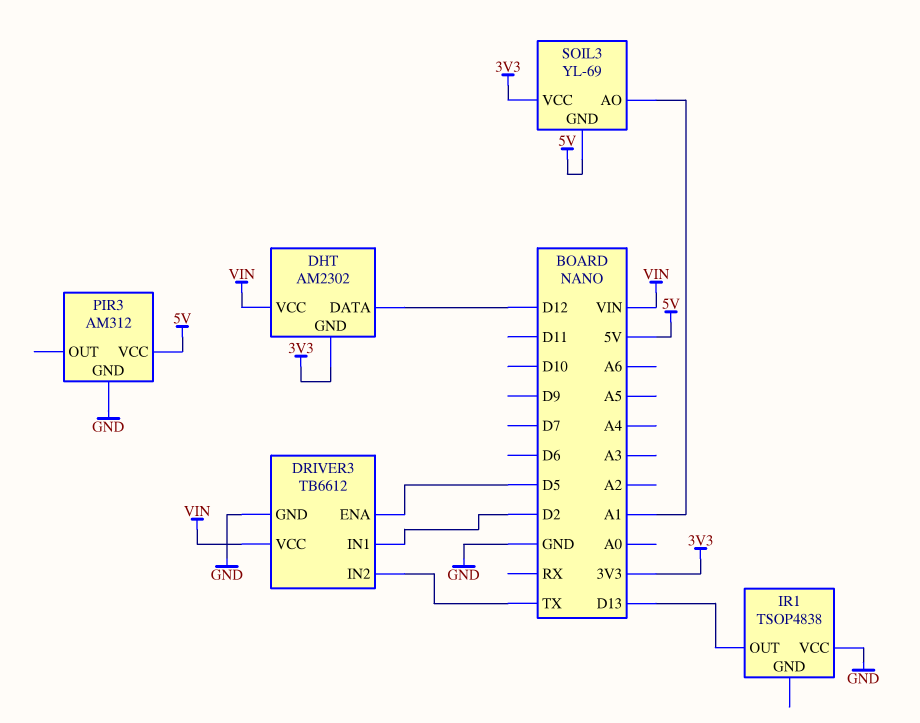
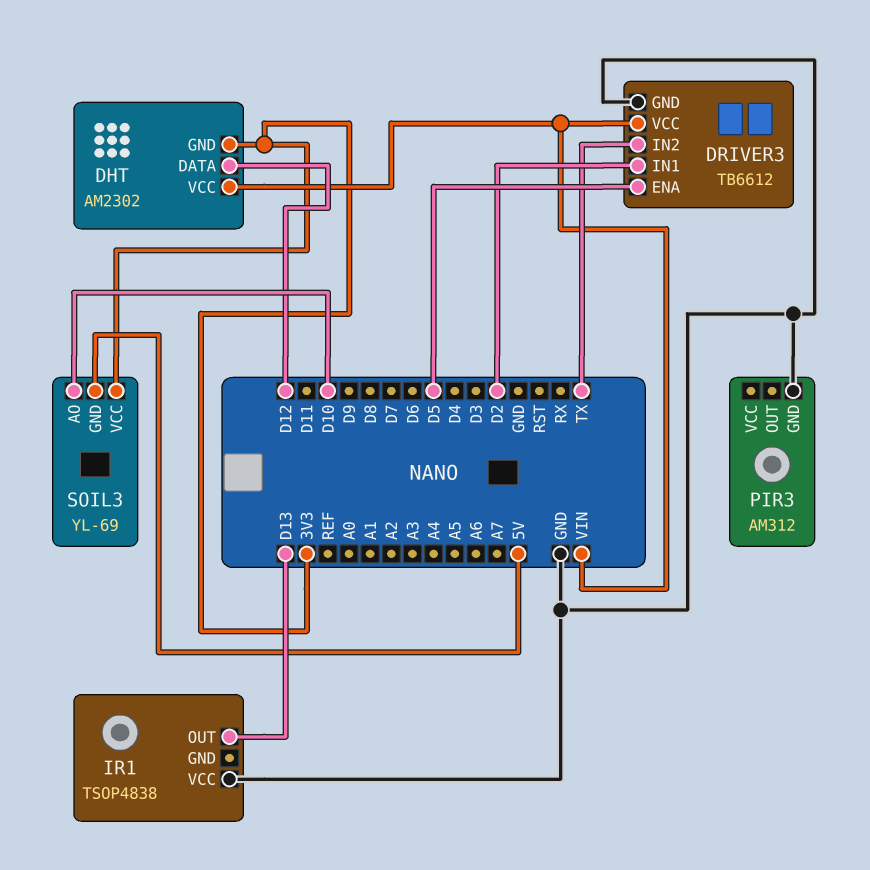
PIR3 pin VCC: 5V -> none
SOIL3 pin AO: A1 -> D10

